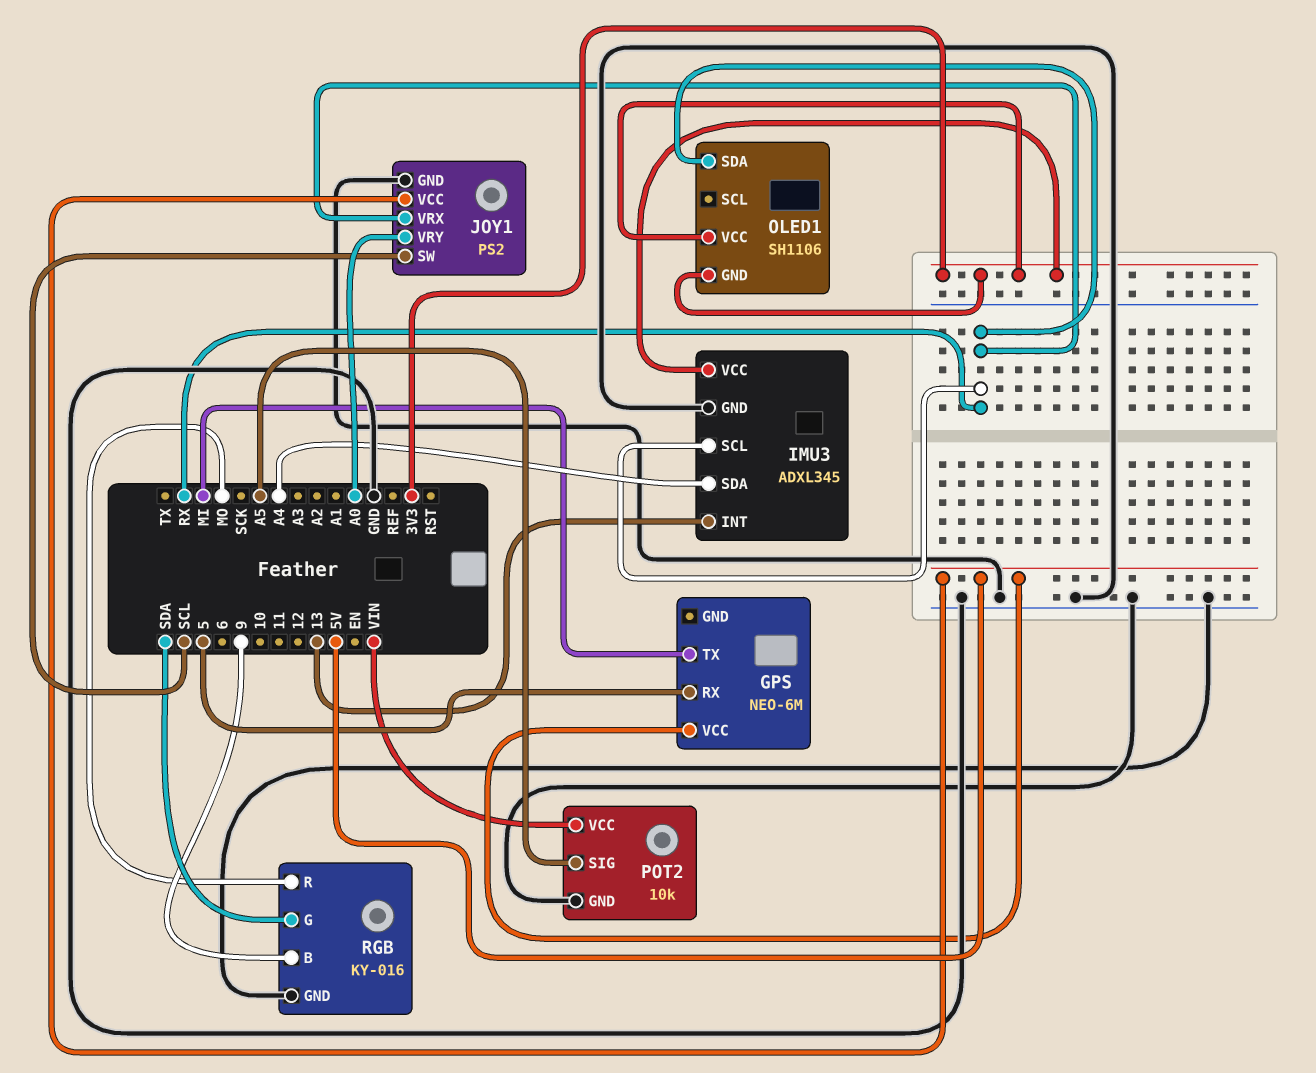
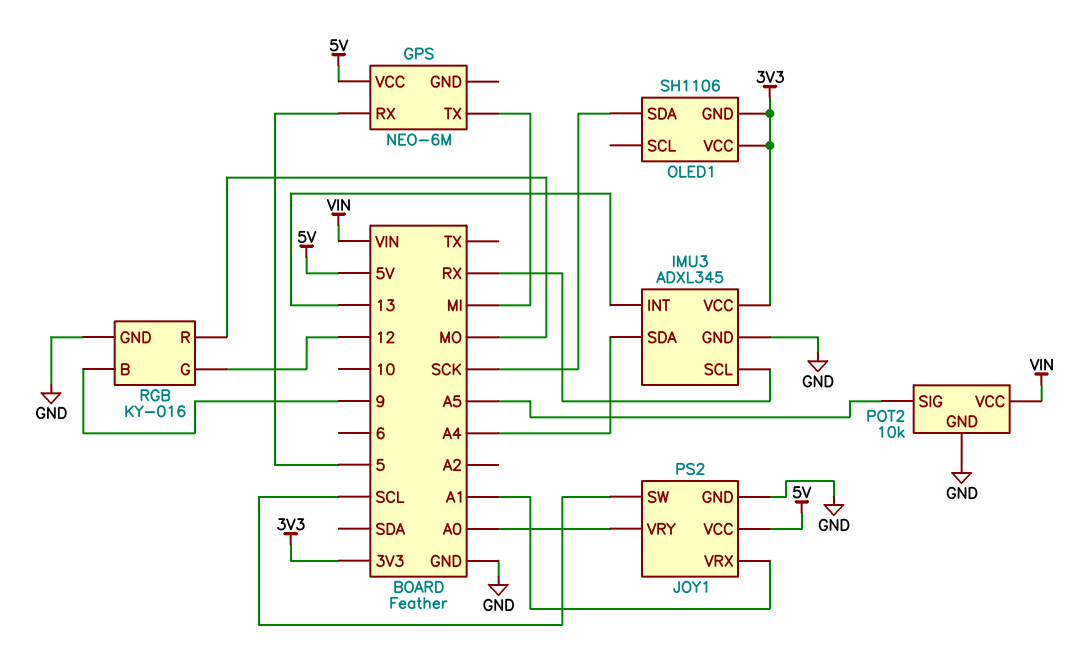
JOY1 pin VRX: RX -> A1
OLED1 pin SDA: RX -> SCK
RGB pin G: SDA -> 12

